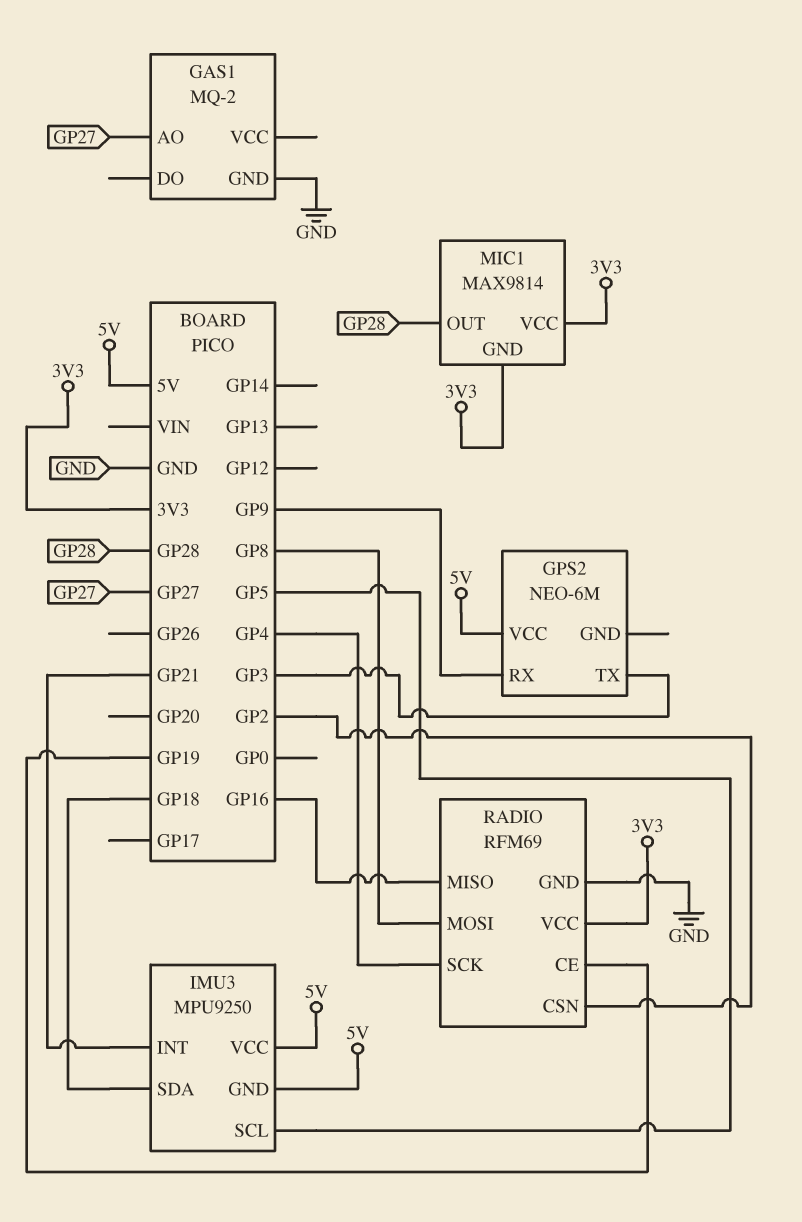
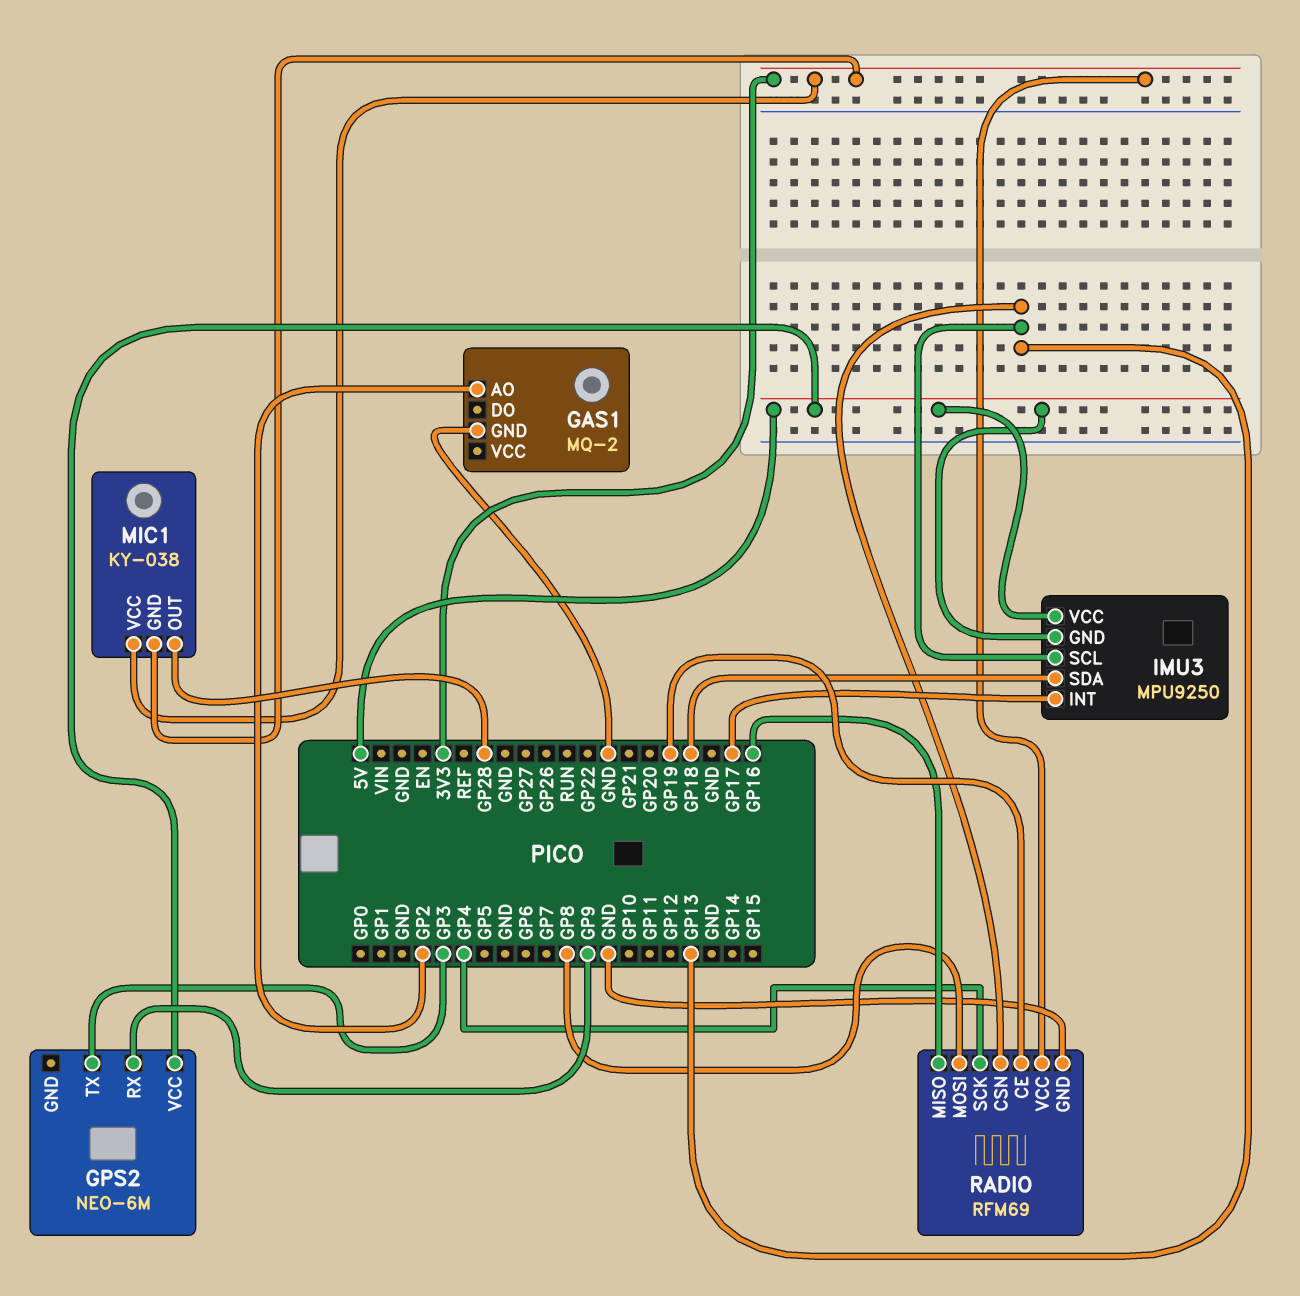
GAS1 pin AO: GP27 -> GP2
IMU3 pin INT: GP21 -> GP17
IMU3 pin SCL: GP5 -> GP13
MIC1: MAX9814 -> KY-038
RADIO pin CSN: GP2 -> GP13

